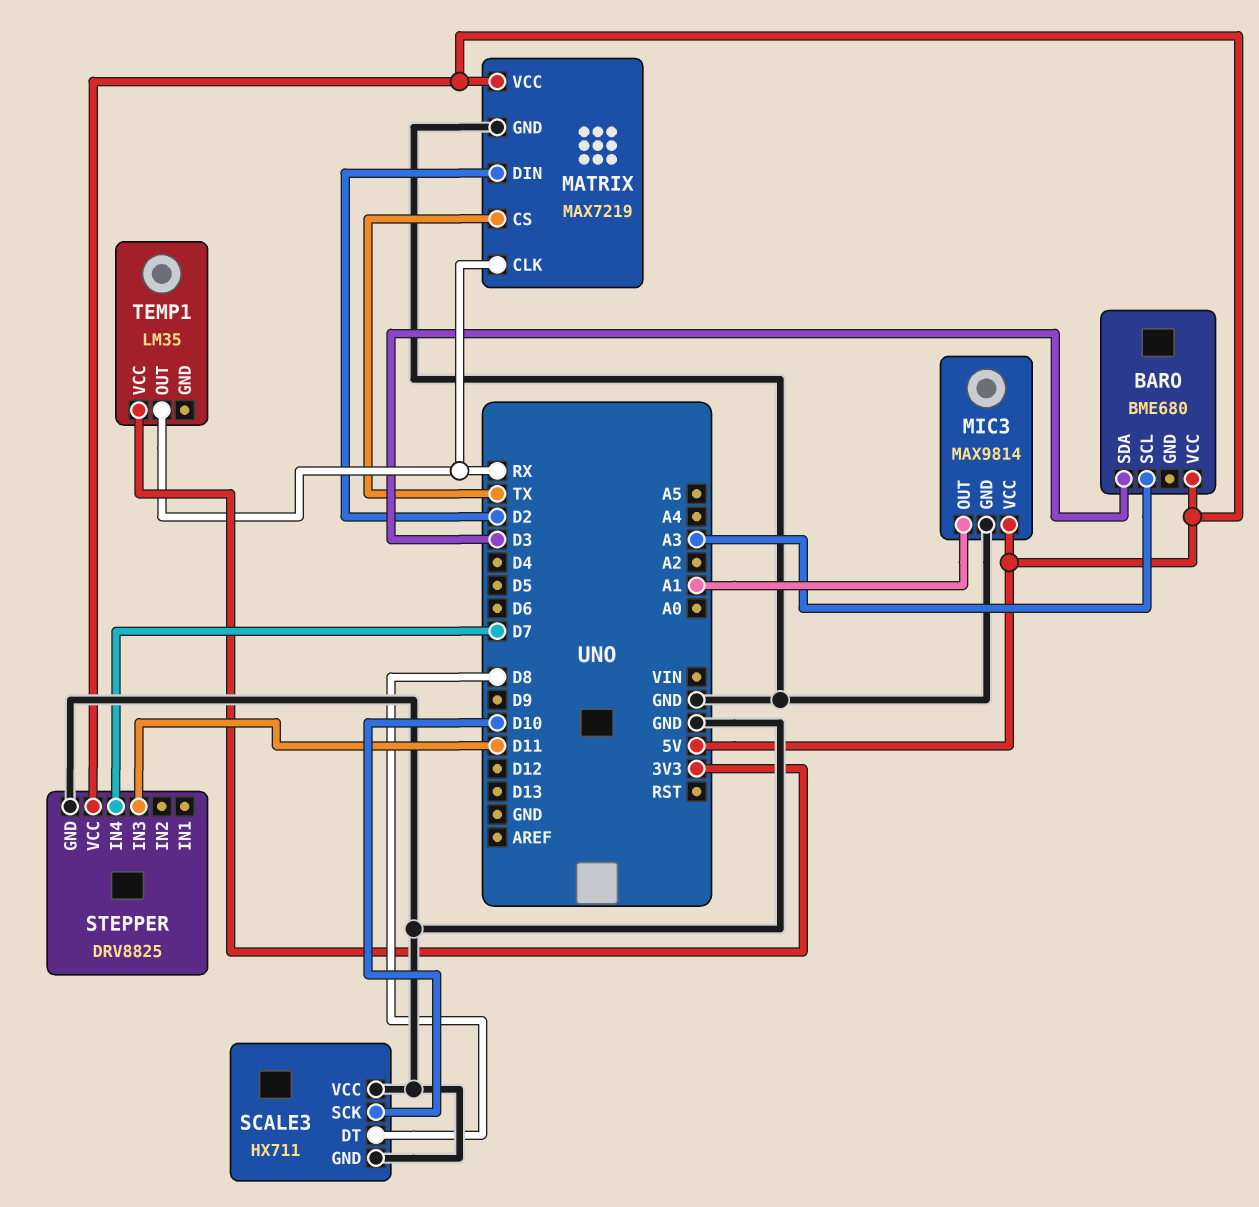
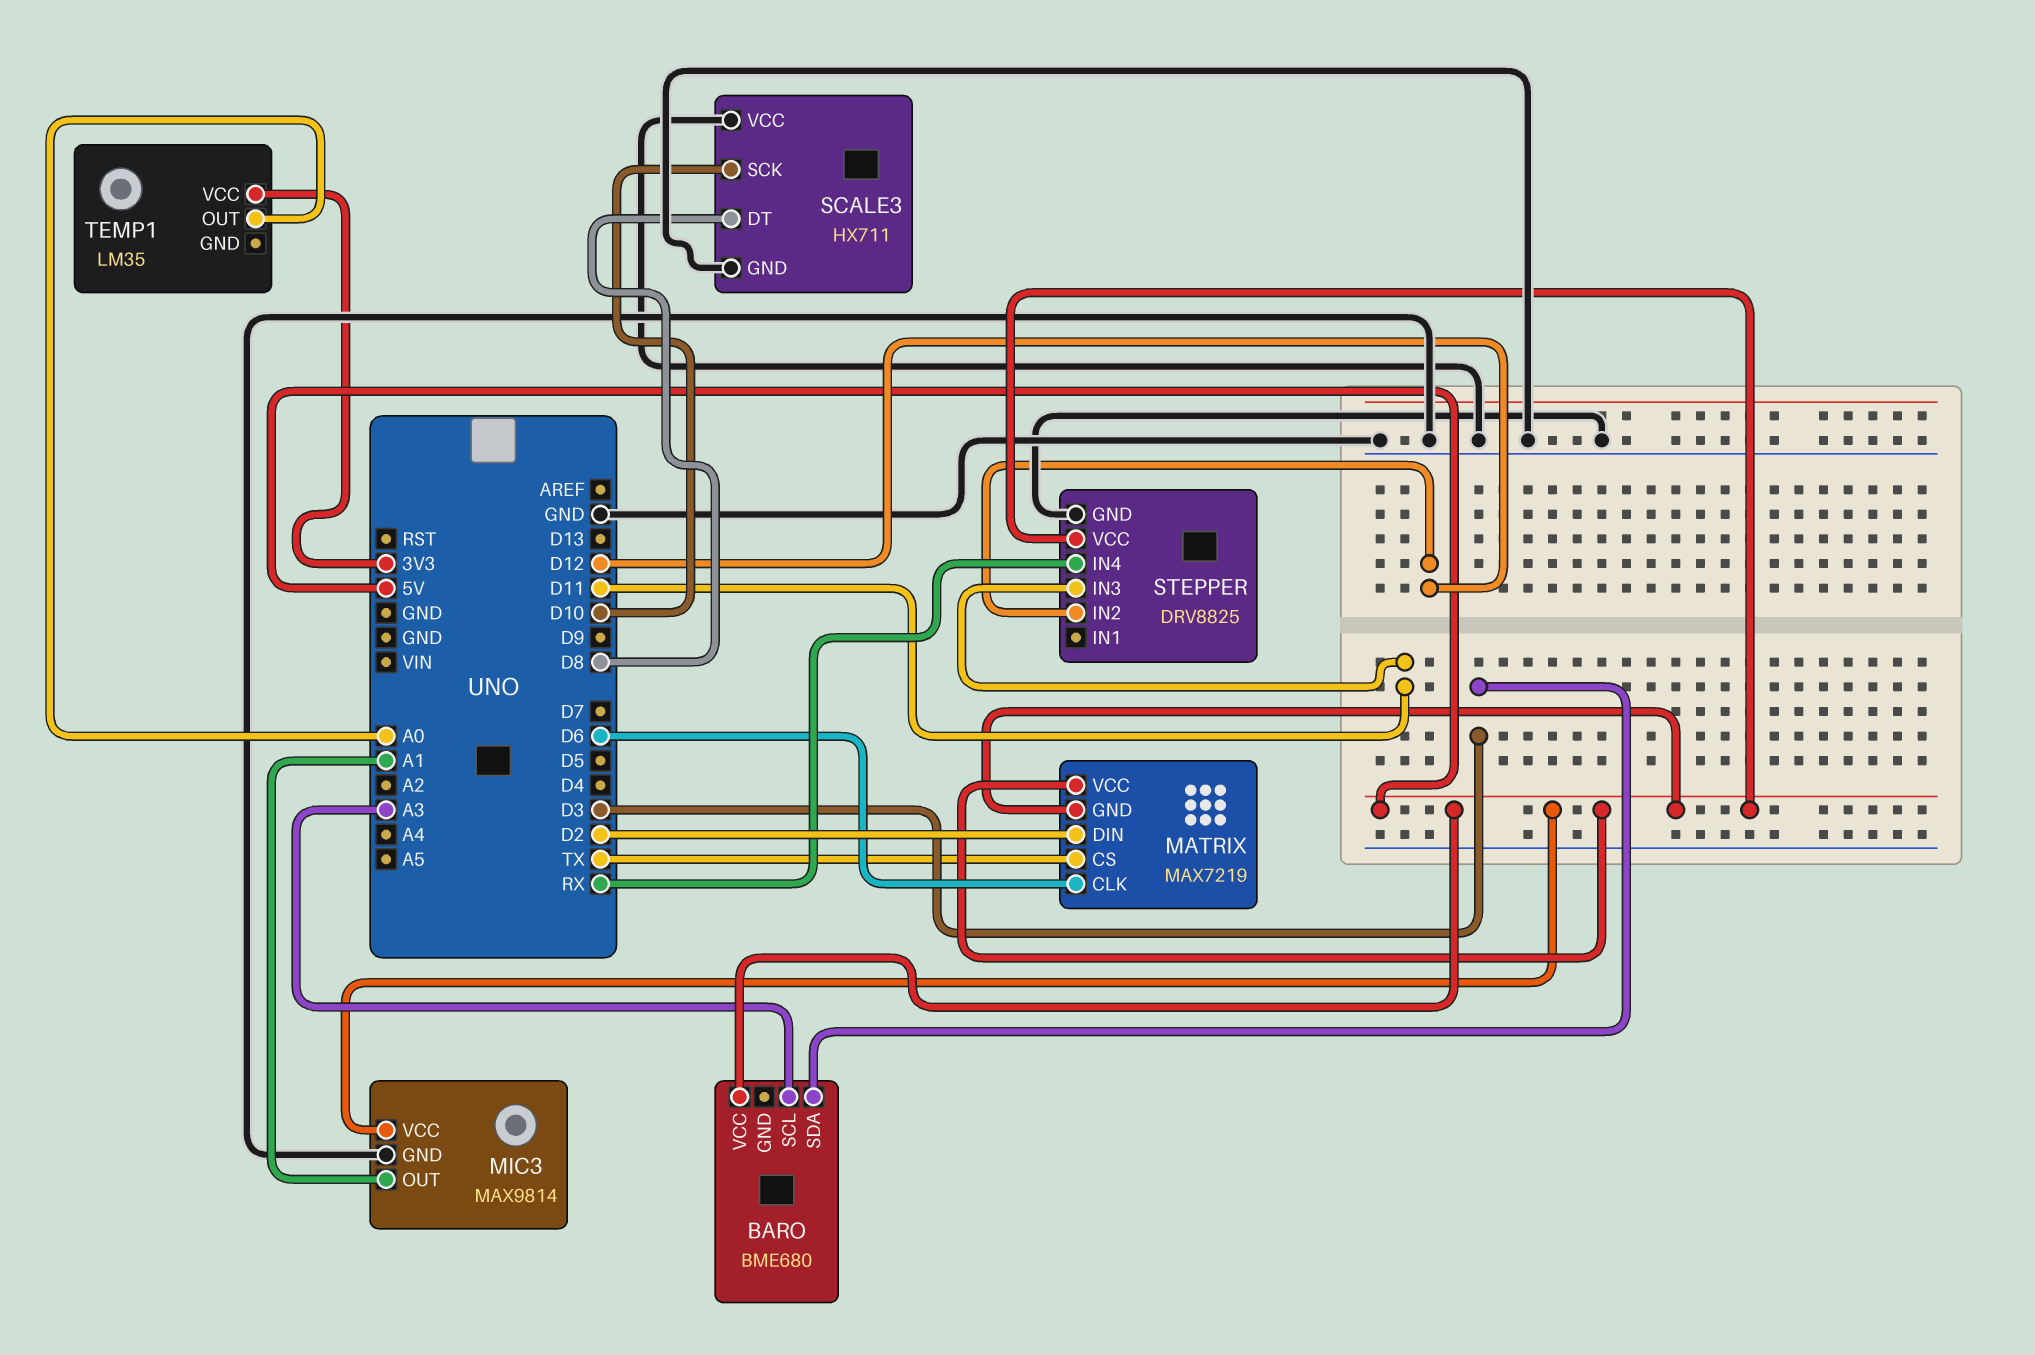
MATRIX pin CLK: RX -> D6
MATRIX pin GND: GND -> 5V
STEPPER pin IN2: none -> D12
STEPPER pin IN4: D7 -> RX
TEMP1 pin OUT: RX -> A0

